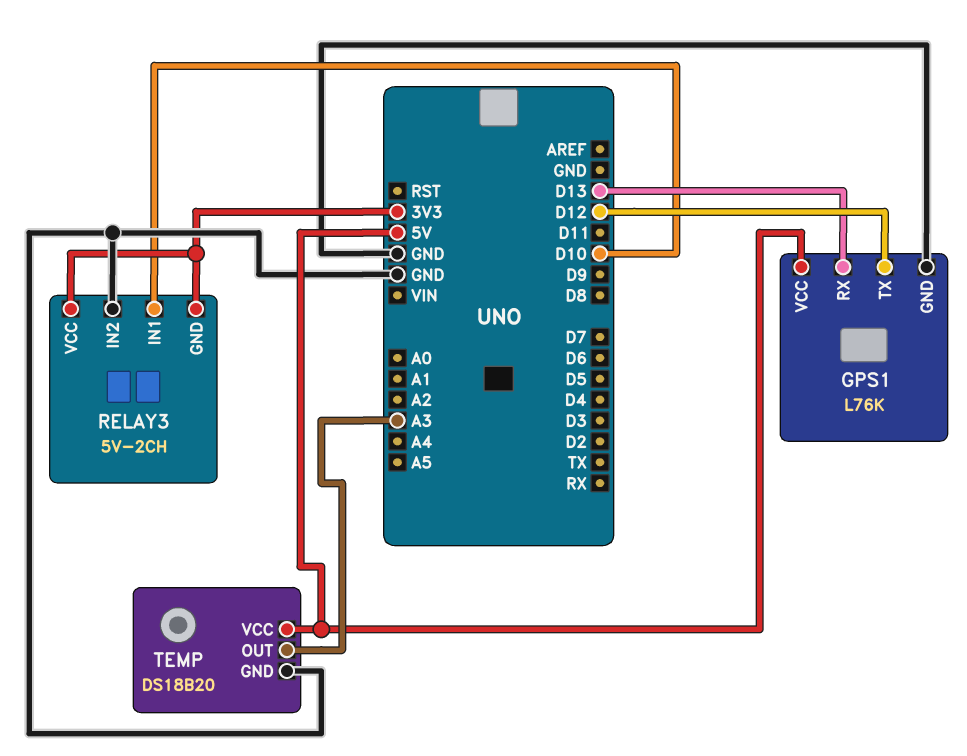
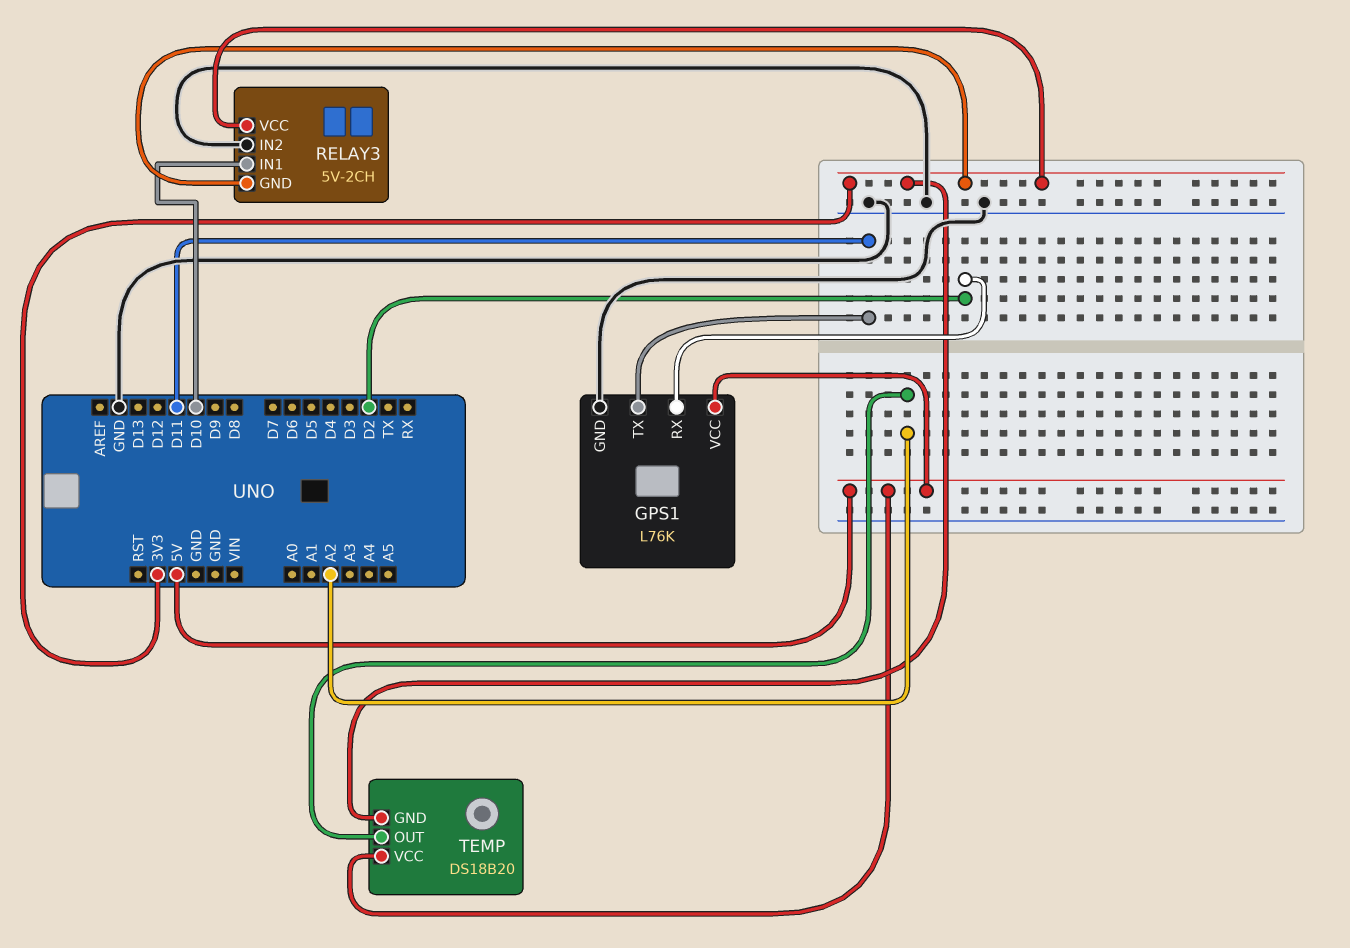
GPS1 pin RX: D13 -> D2
GPS1 pin TX: D12 -> D11
TEMP pin GND: GND -> 3V3
TEMP pin OUT: A3 -> A2

